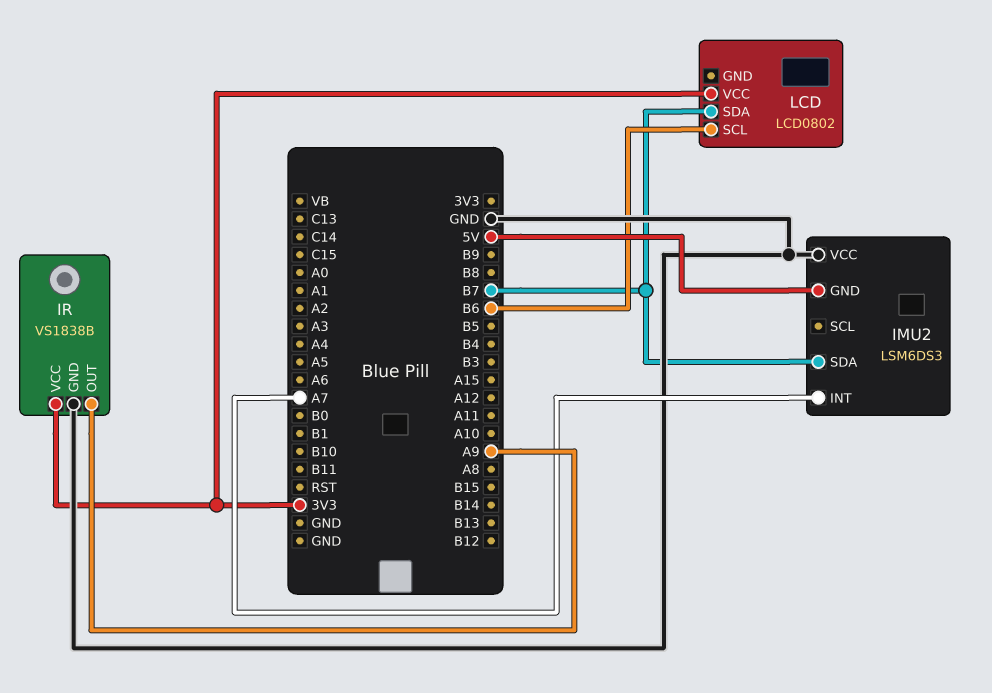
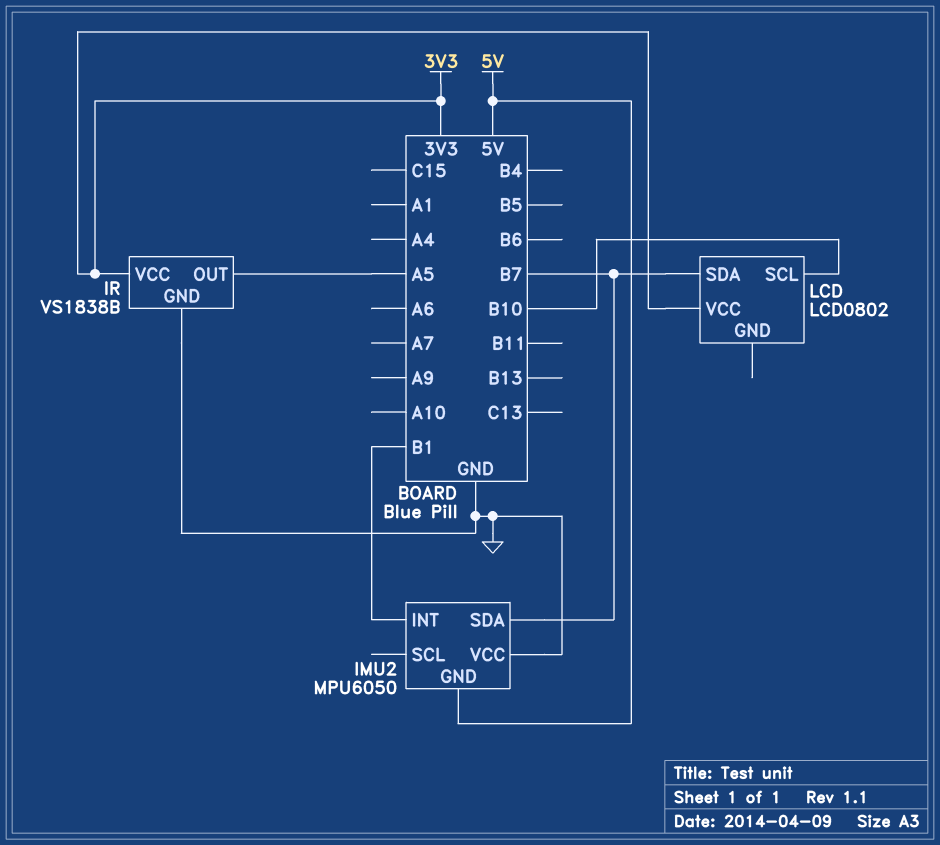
IMU2: LSM6DS3 -> MPU6050
IMU2 pin INT: A7 -> B1
IR pin OUT: A9 -> A5
LCD pin SCL: B6 -> B10

